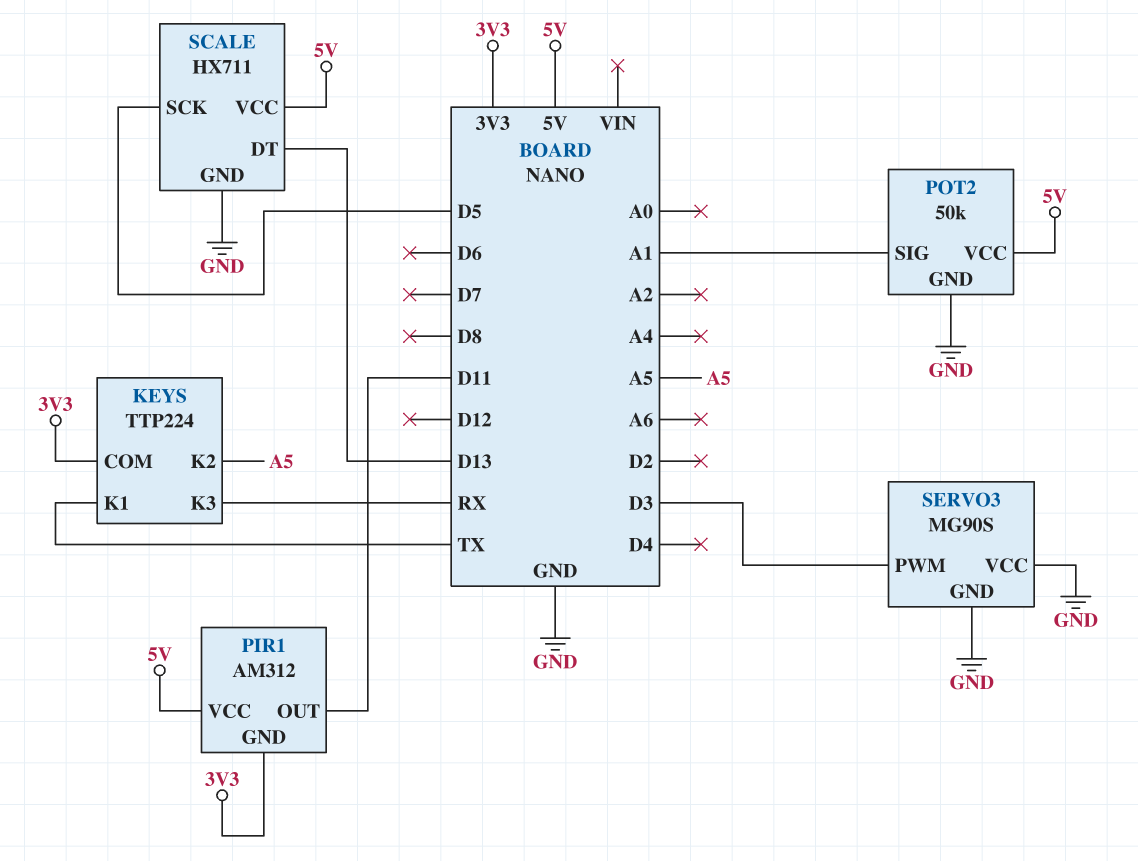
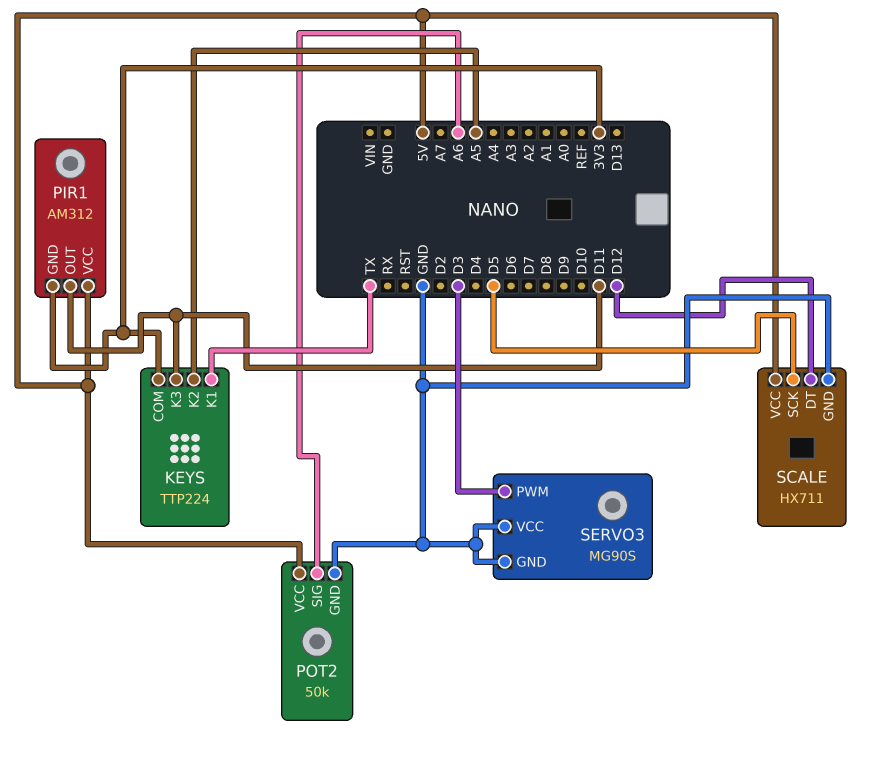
KEYS pin K3: RX -> D11
POT2 pin SIG: A1 -> A6
SCALE pin DT: D13 -> D12

